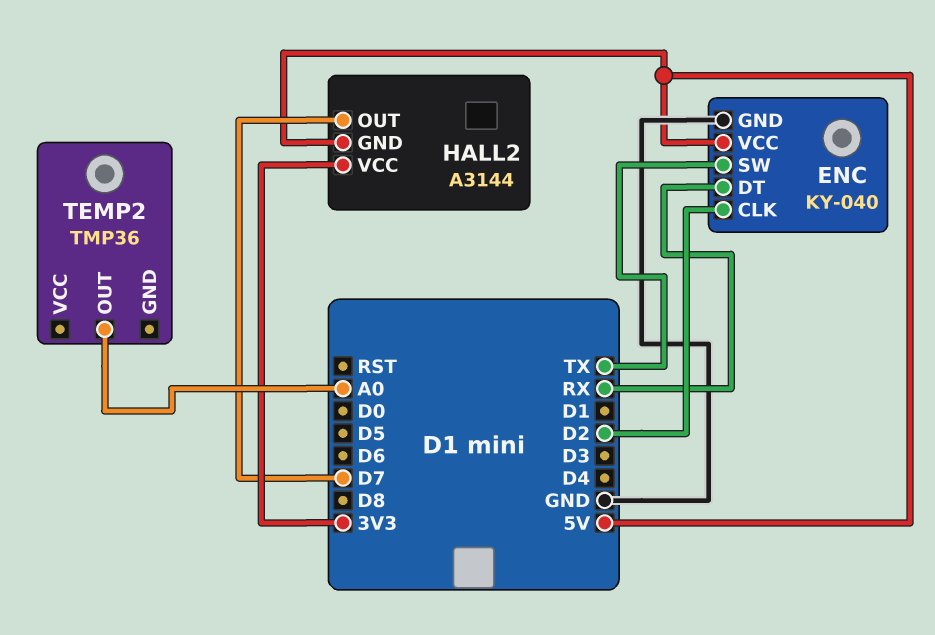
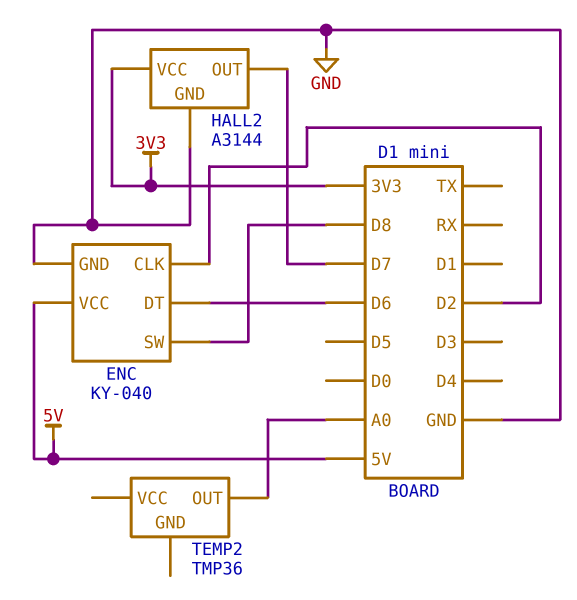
ENC pin DT: RX -> D6
ENC pin SW: TX -> D8
HALL2 pin GND: 5V -> GND

